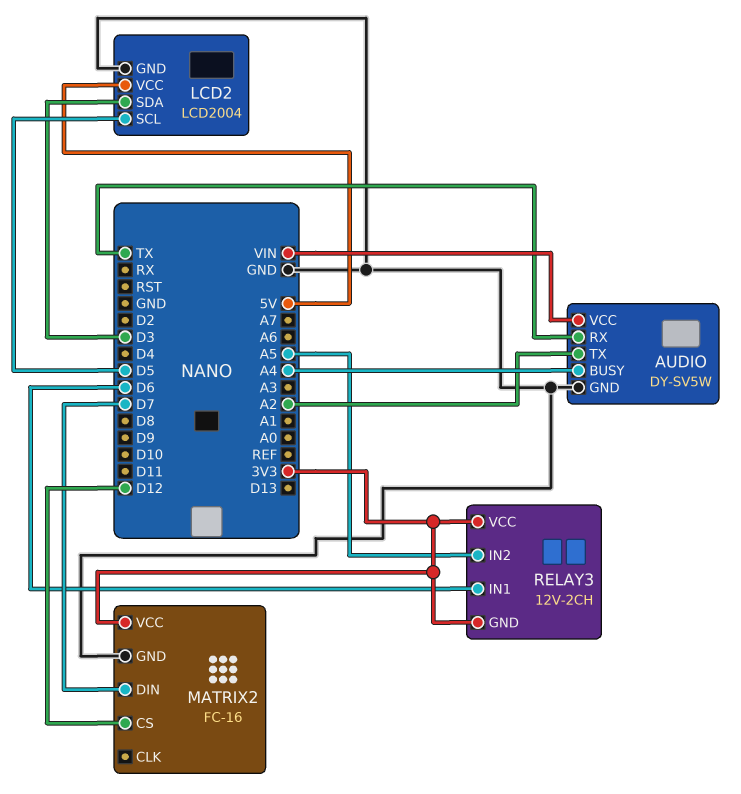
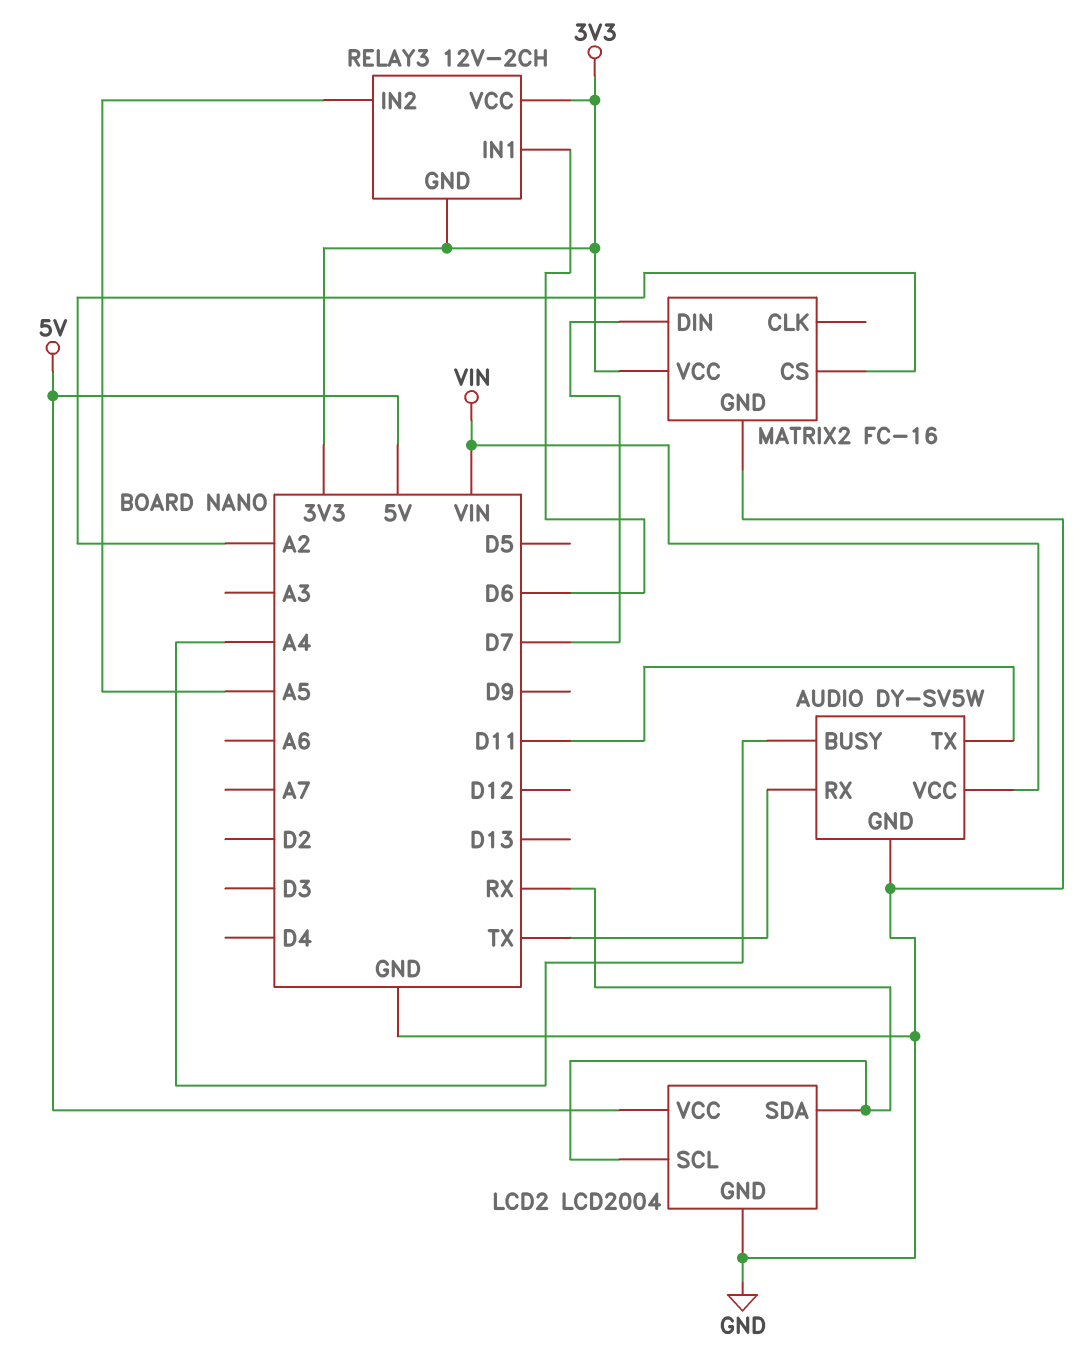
AUDIO pin TX: A2 -> D11
LCD2 pin SCL: D5 -> RX
LCD2 pin SDA: D3 -> RX
MATRIX2 pin CS: D12 -> A2

